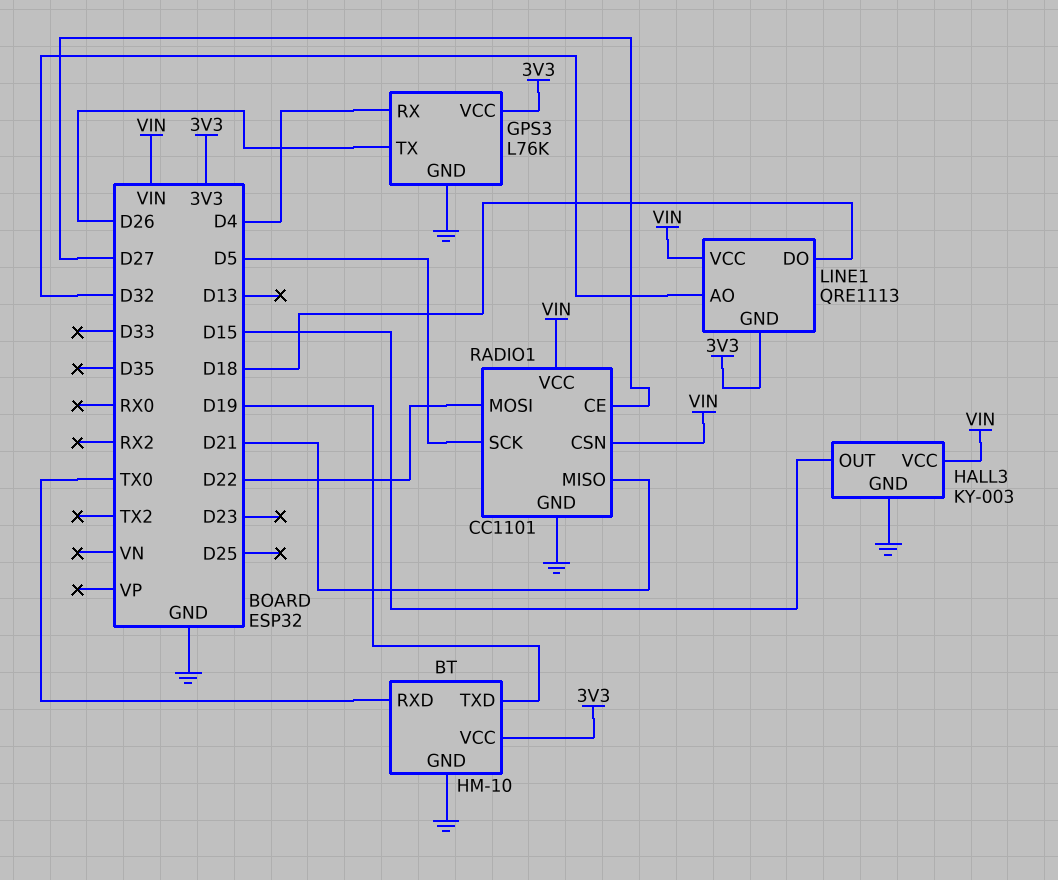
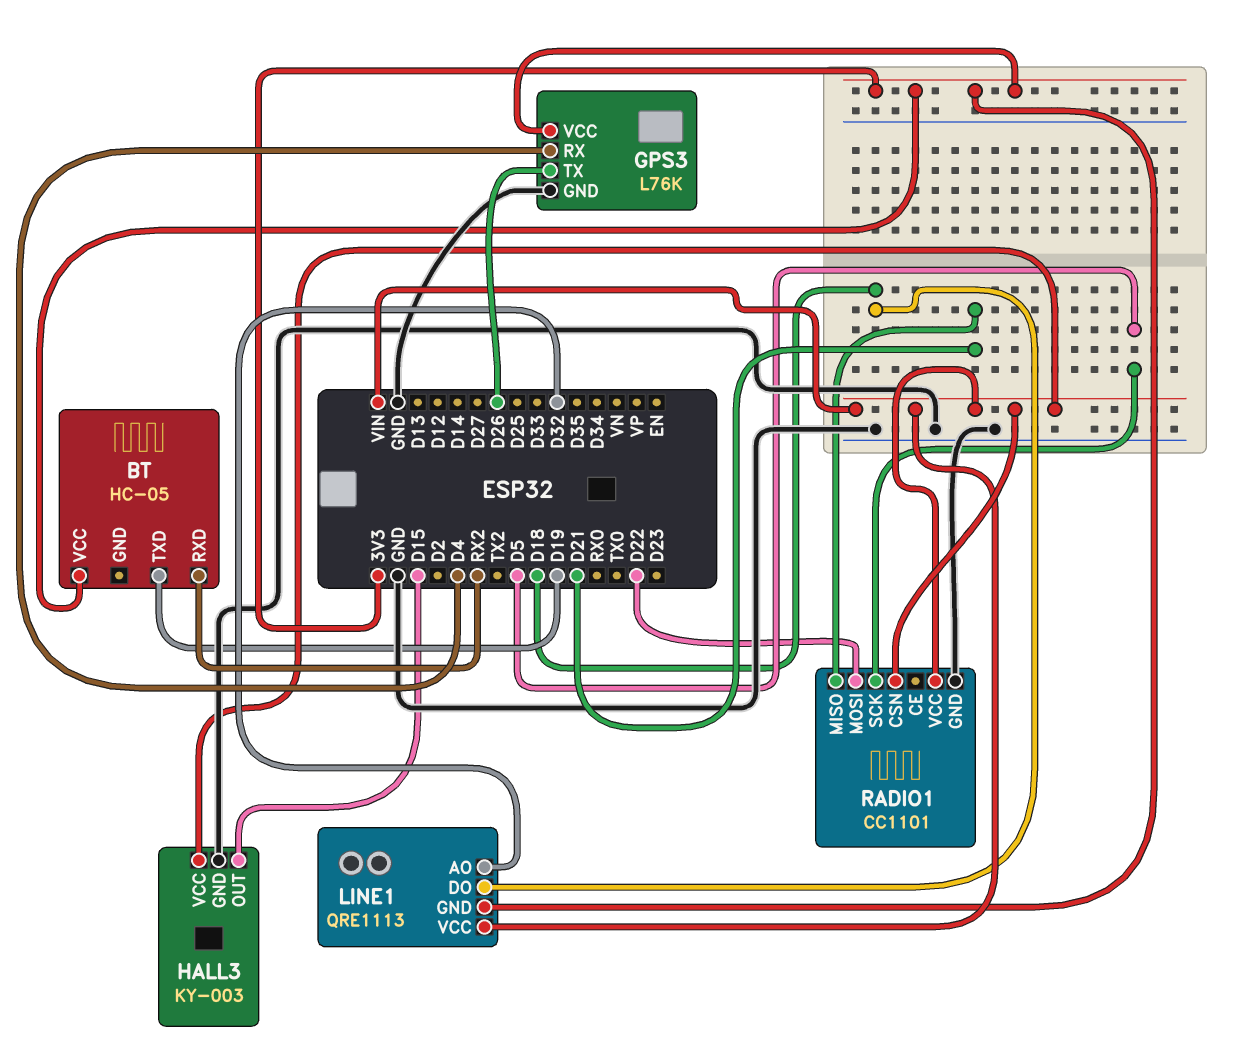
BT: HM-10 -> HC-05
BT pin GND: GND -> none
BT pin RXD: TX0 -> RX2
RADIO1 pin CE: D27 -> none

